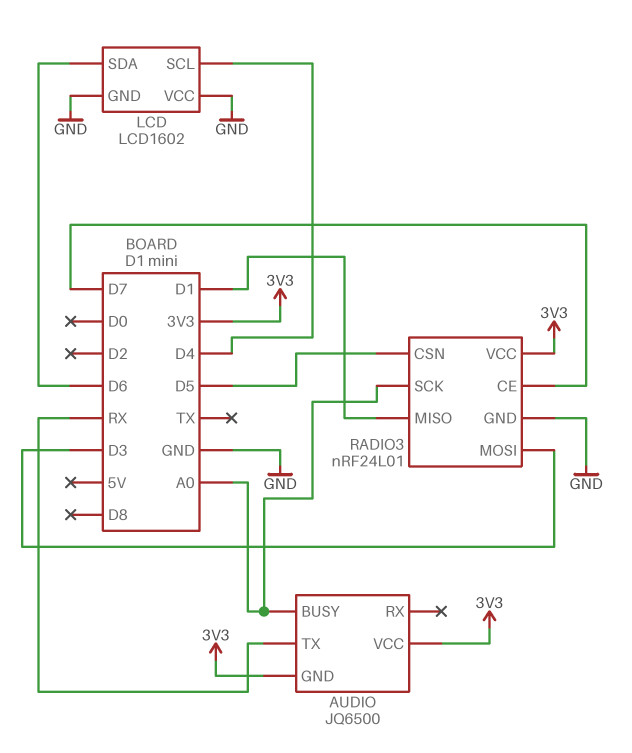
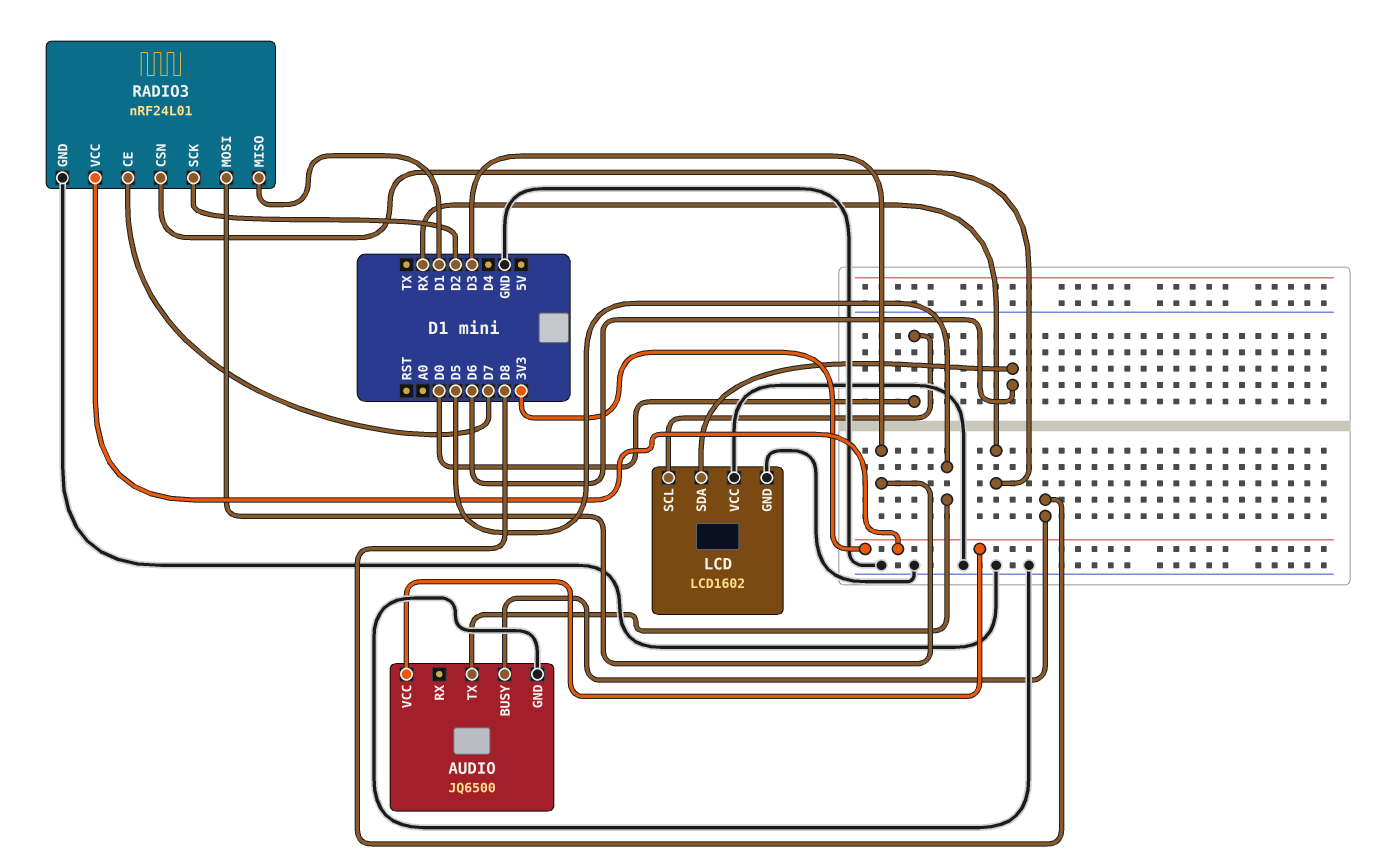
AUDIO pin BUSY: A0 -> D8
AUDIO pin GND: 3V3 -> GND
AUDIO pin TX: RX -> D5
LCD pin SCL: D4 -> D0
RADIO3 pin CSN: D5 -> RX
RADIO3 pin SCK: A0 -> D2

